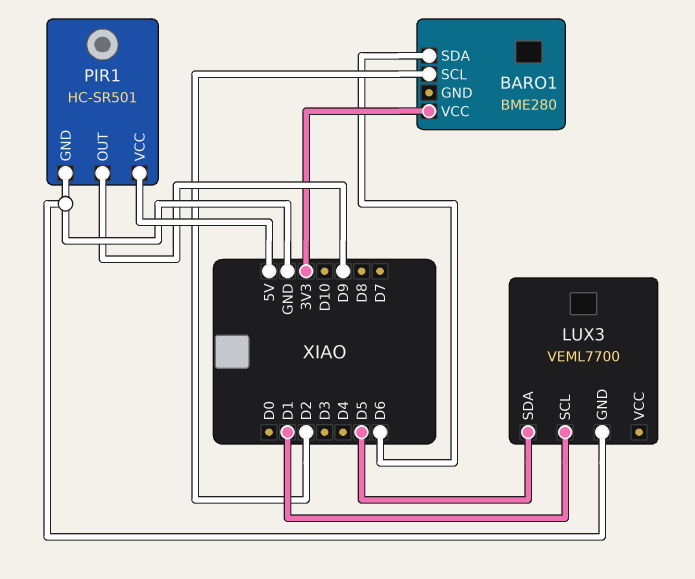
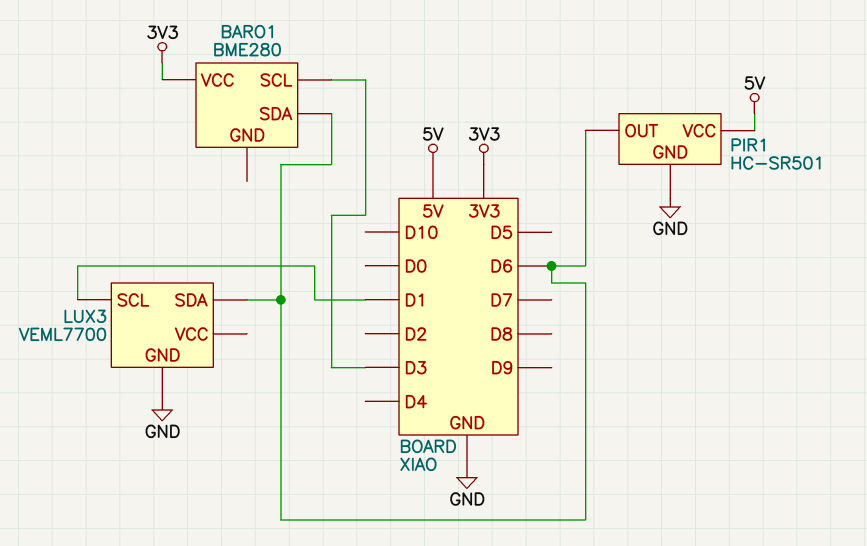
BARO1 pin SCL: D2 -> D3
LUX3 pin SDA: D5 -> D6
PIR1 pin OUT: D9 -> D6

